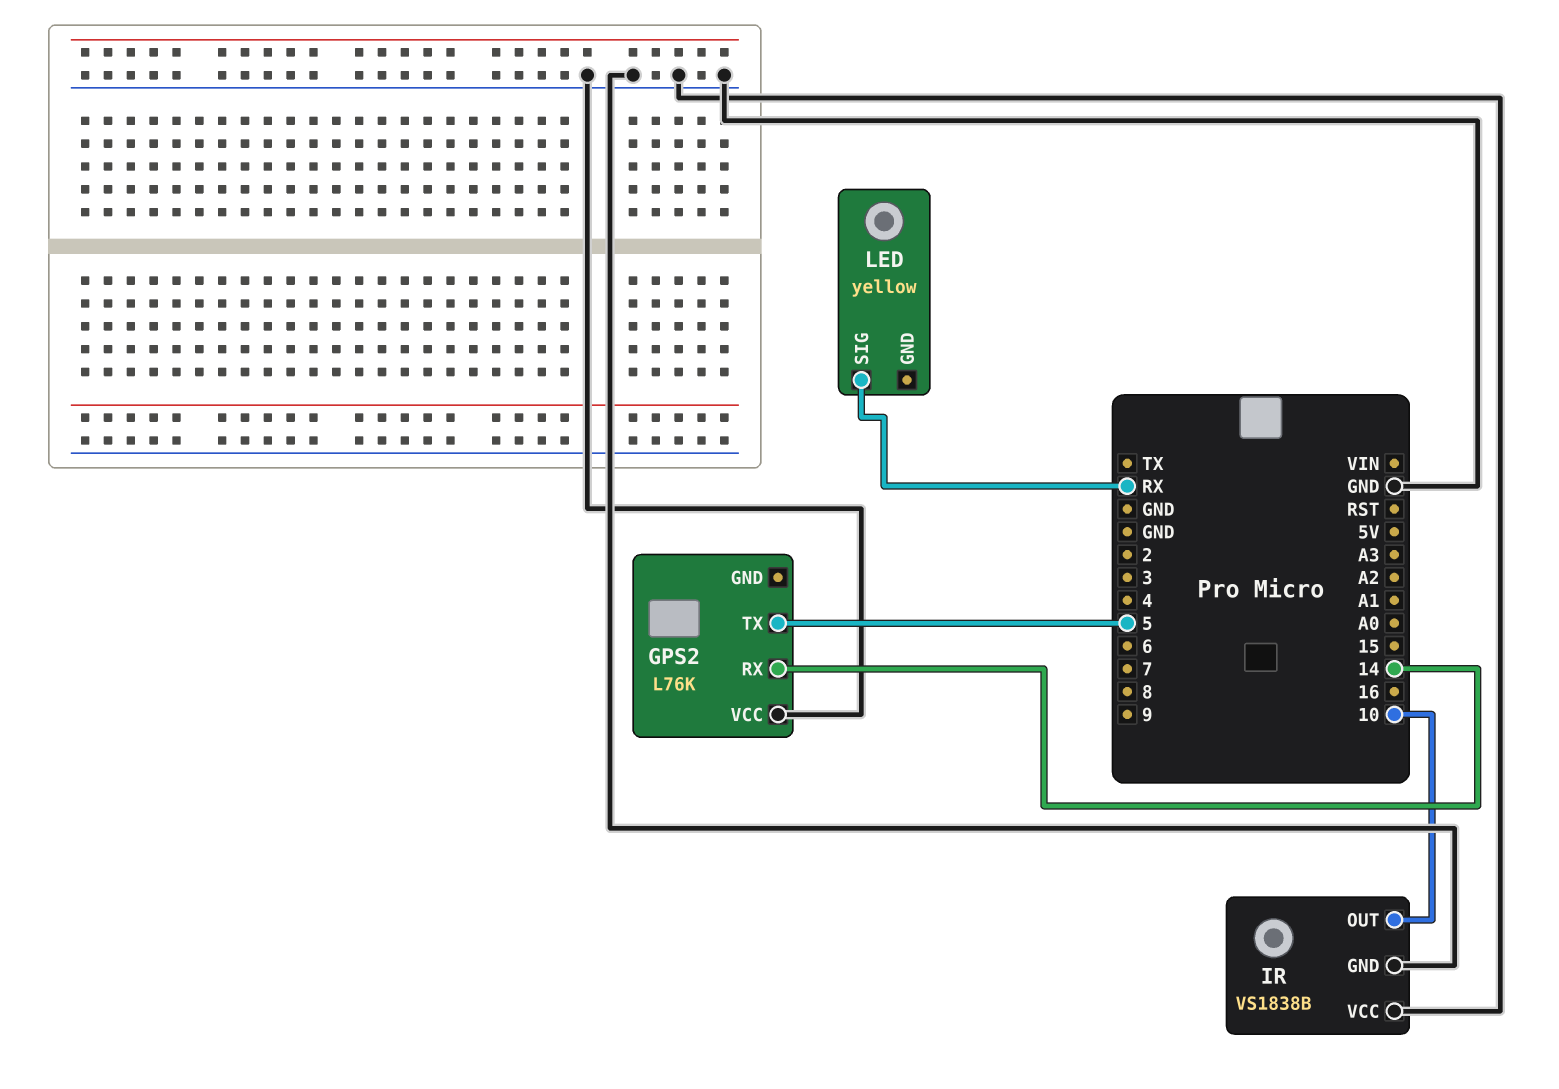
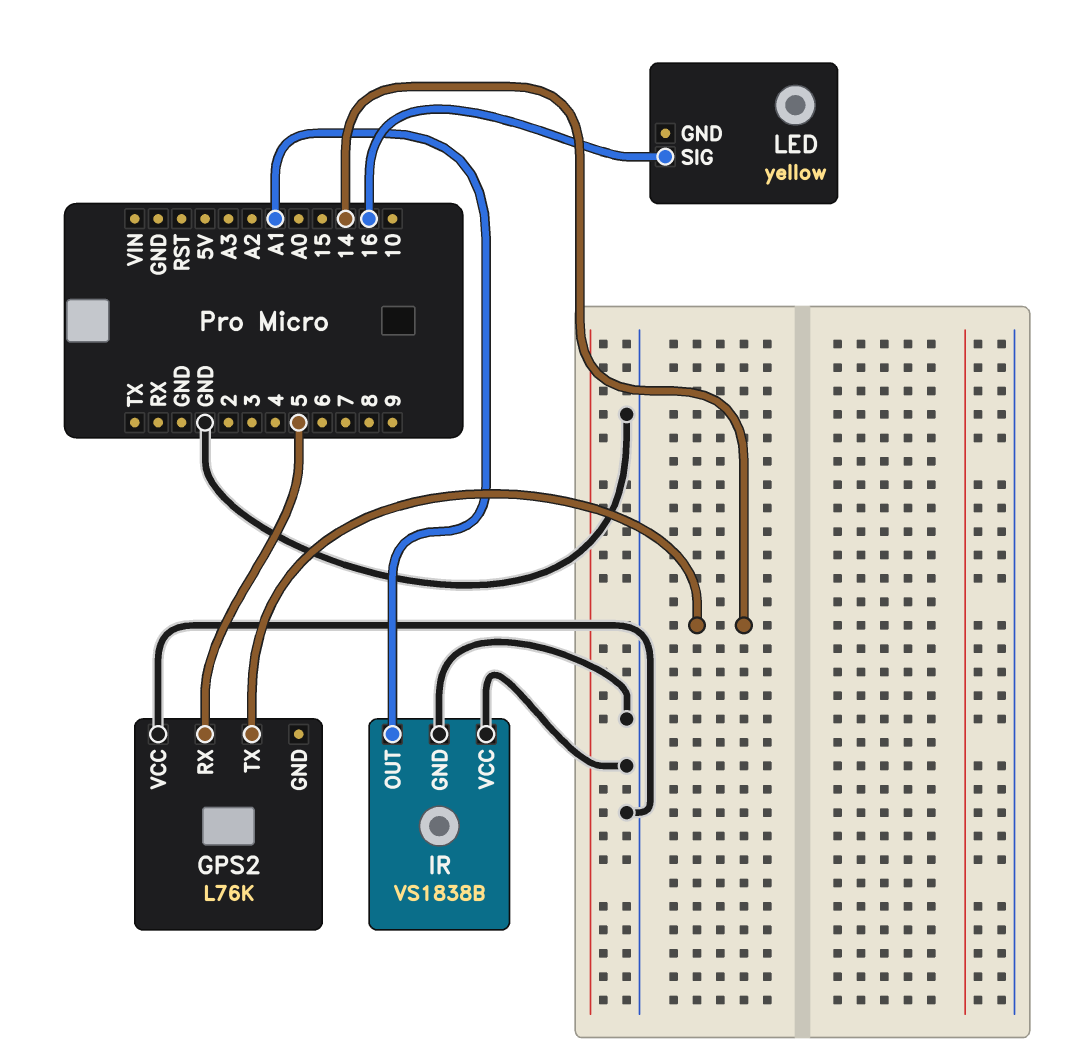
GPS2 pin RX: 14 -> 5
GPS2 pin TX: 5 -> 14
IR pin OUT: 10 -> A1
LED pin SIG: RX -> 16

